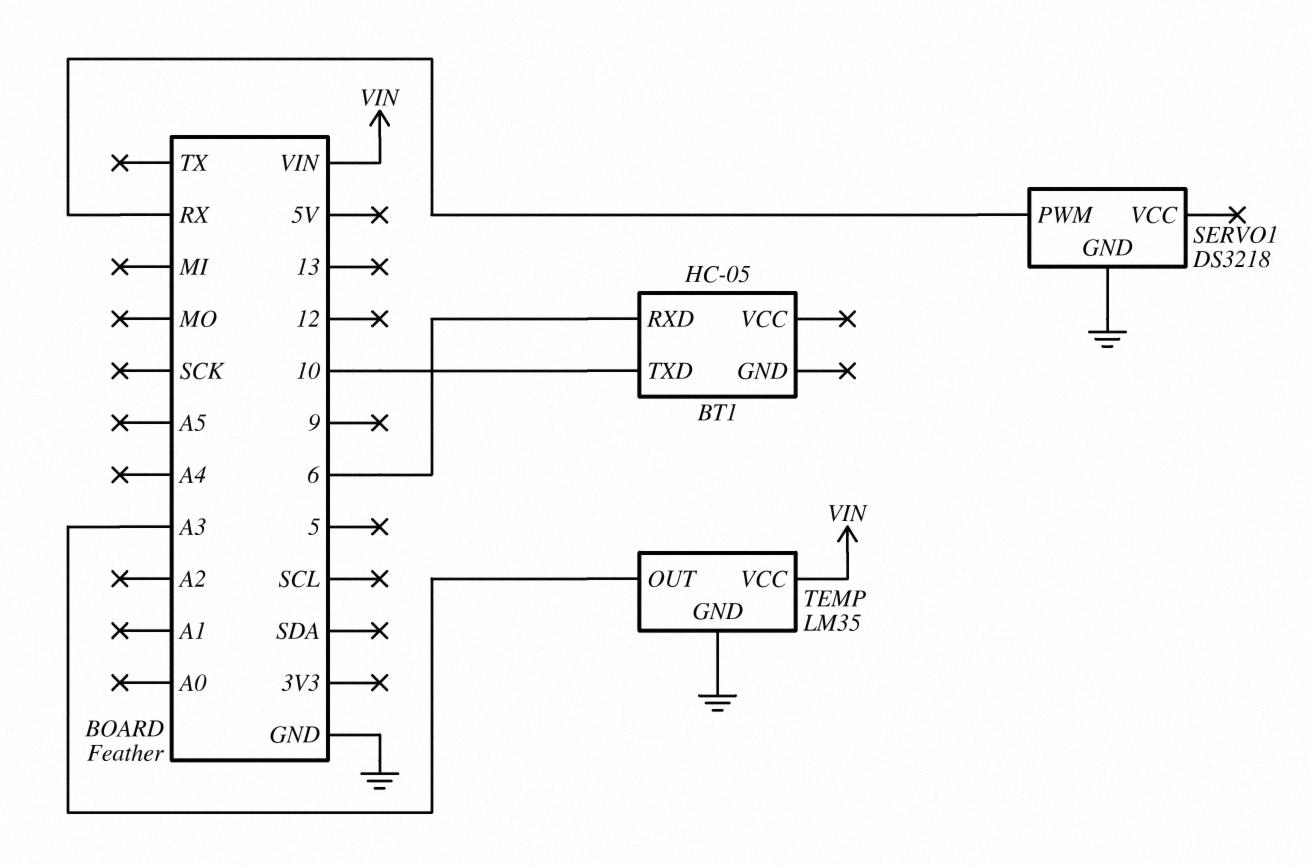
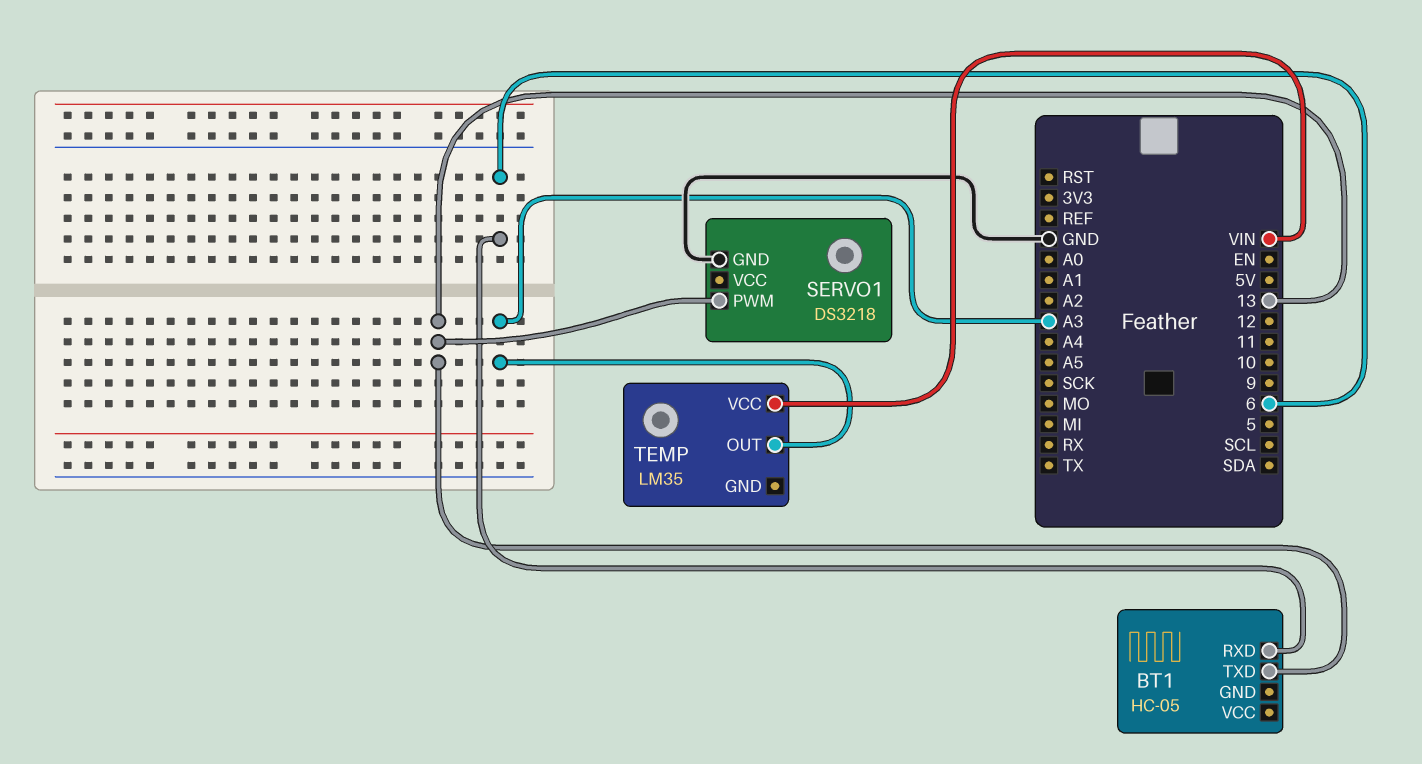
BT1 pin TXD: 10 -> 13
SERVO1 pin PWM: RX -> 13
TEMP pin GND: GND -> none

